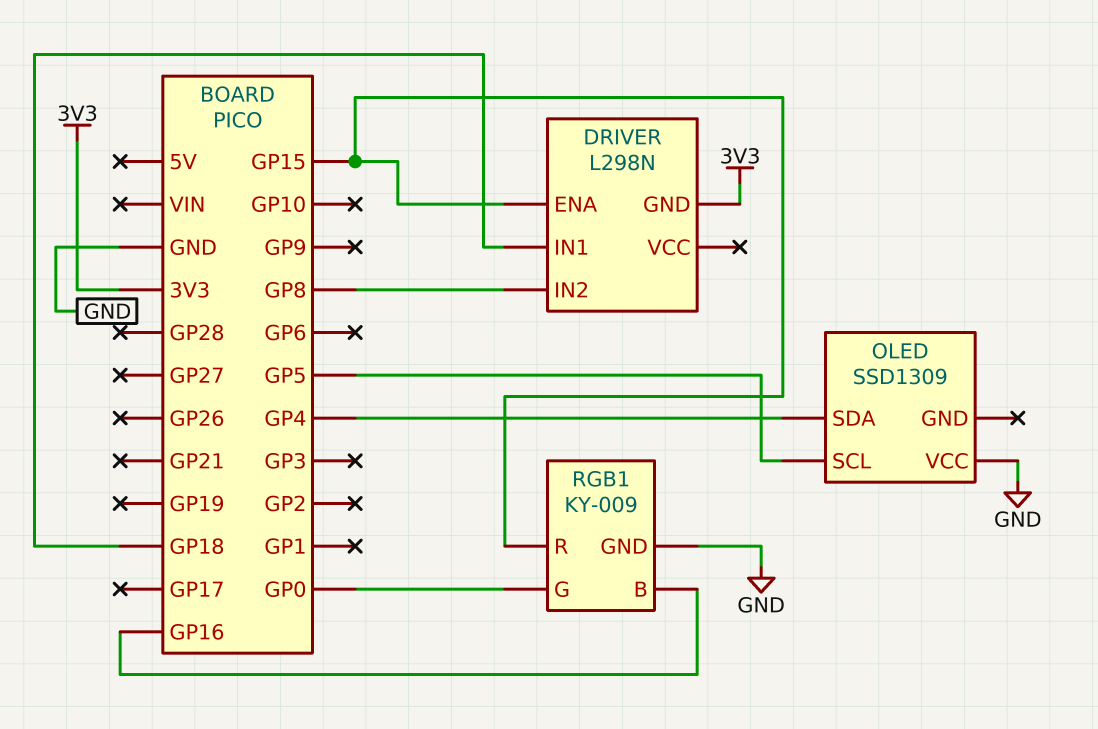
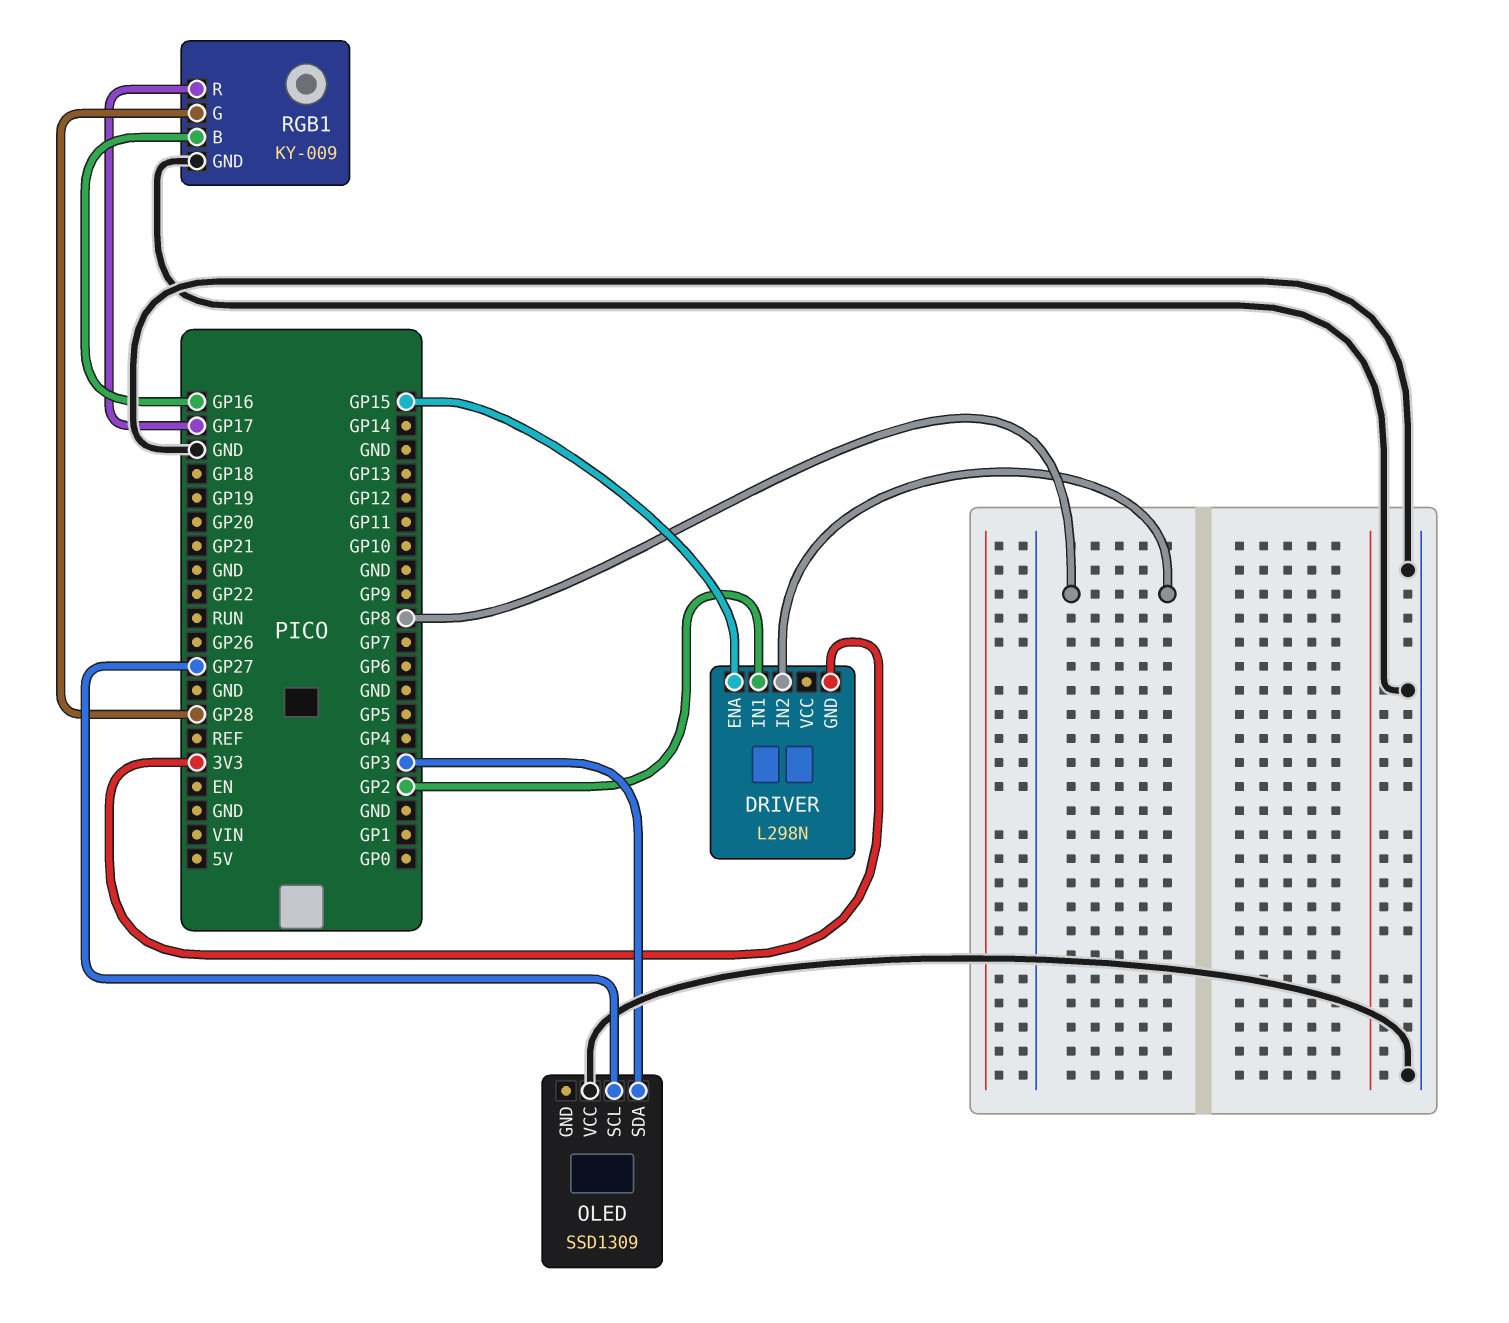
DRIVER pin IN1: GP18 -> GP2
OLED pin SCL: GP5 -> GP27
OLED pin SDA: GP4 -> GP3
RGB1 pin G: GP0 -> GP28
RGB1 pin R: GP15 -> GP17

